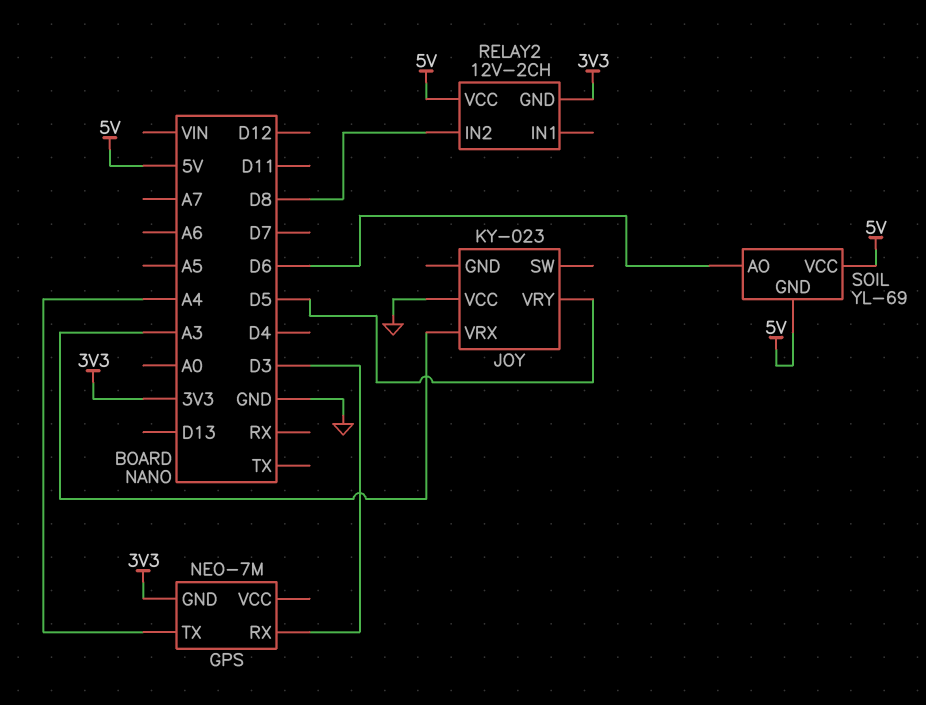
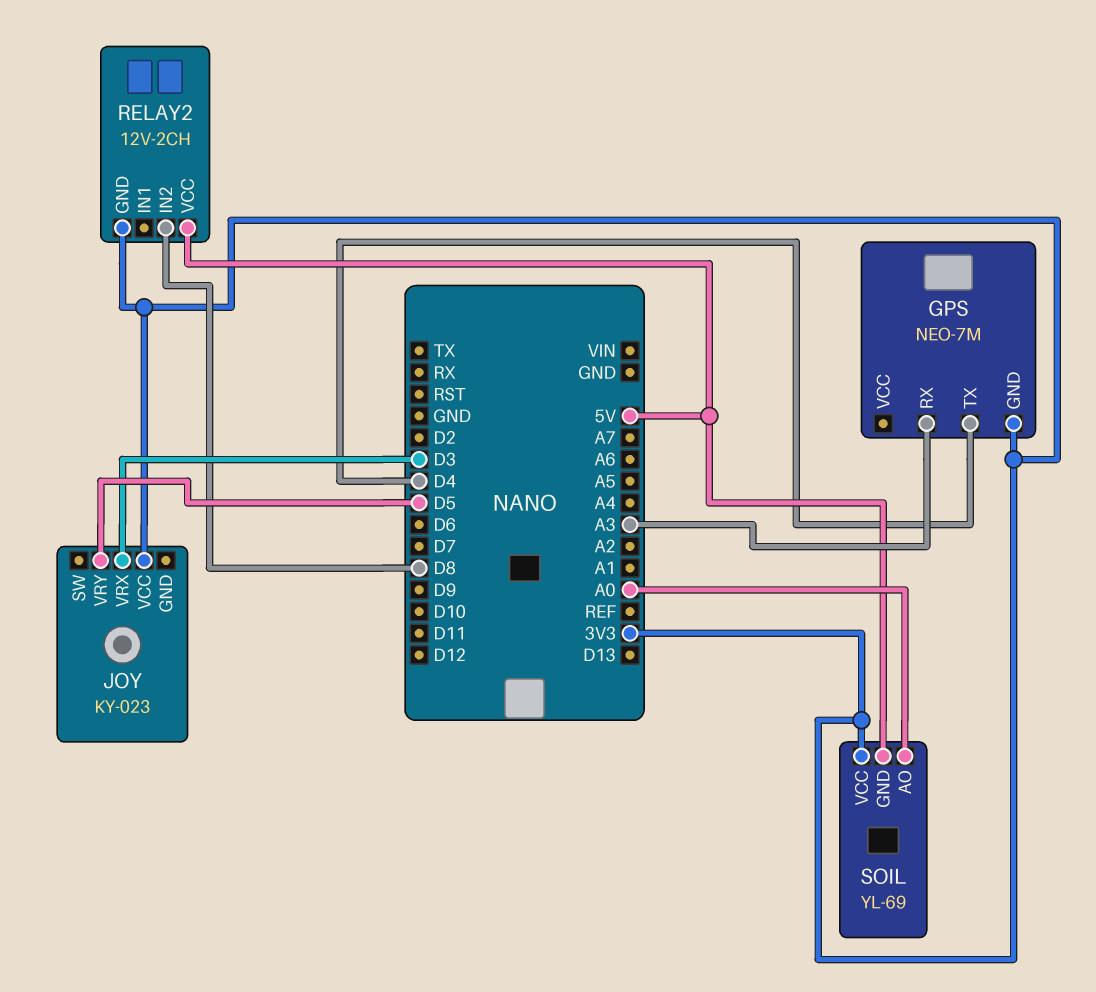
GPS pin RX: D3 -> A3
GPS pin TX: A4 -> D4
JOY pin VCC: GND -> 3V3
JOY pin VRX: A3 -> D3
SOIL pin AO: D6 -> A0
SOIL pin VCC: 5V -> 3V3

